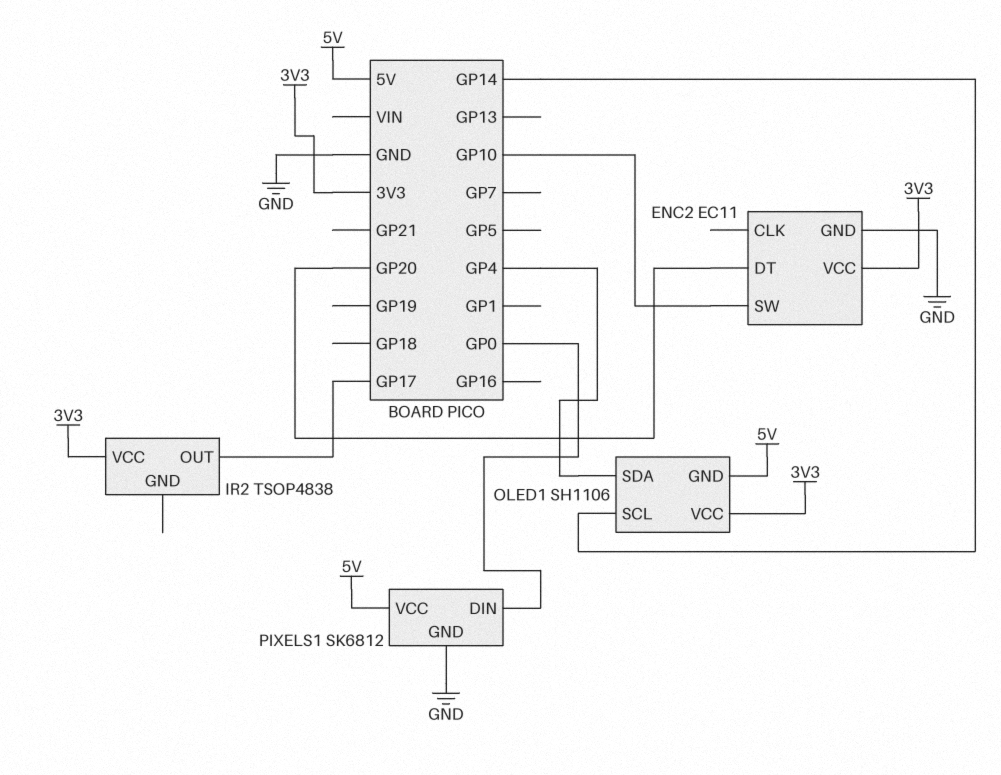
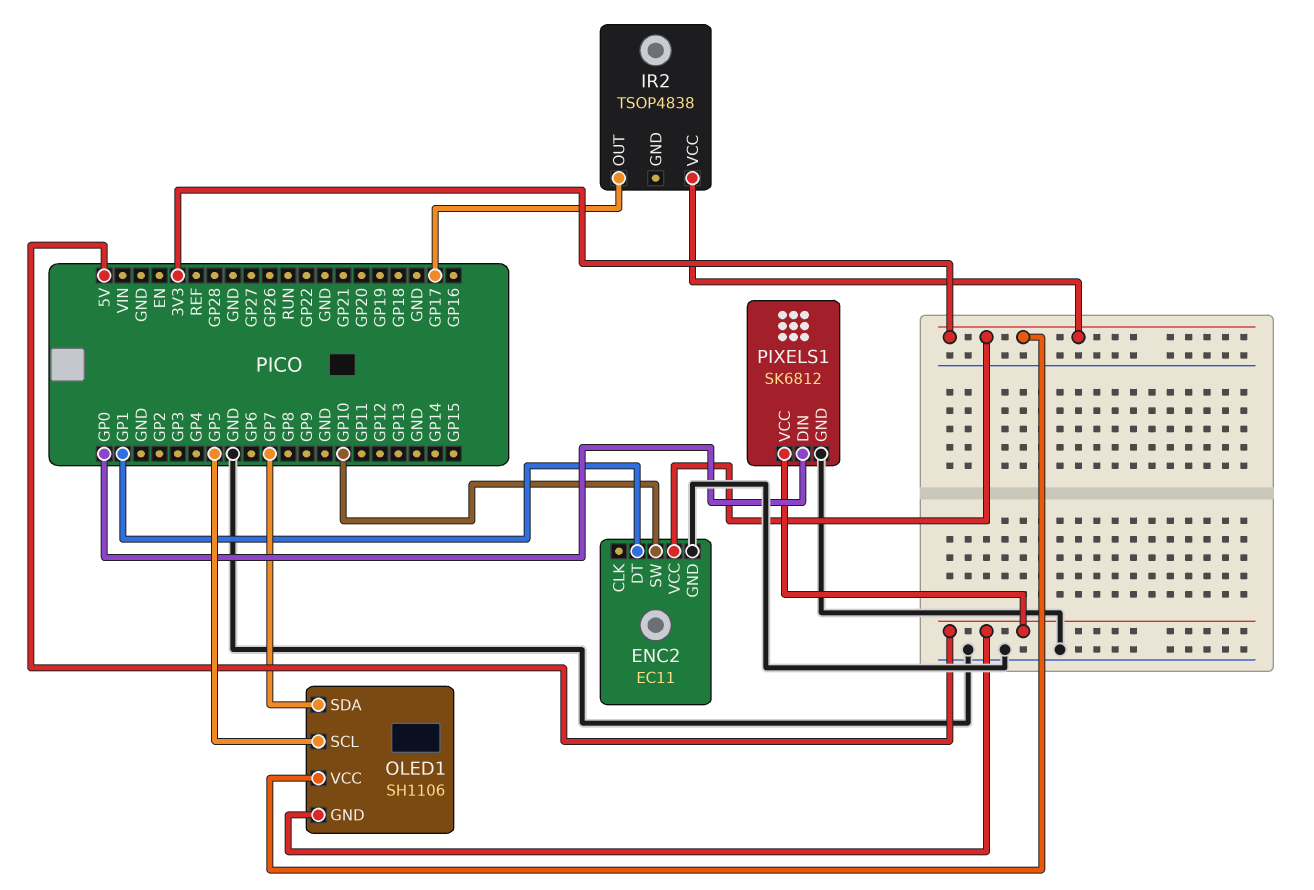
ENC2 pin DT: GP20 -> GP1
OLED1 pin SCL: GP14 -> GP5
OLED1 pin SDA: GP4 -> GP7

